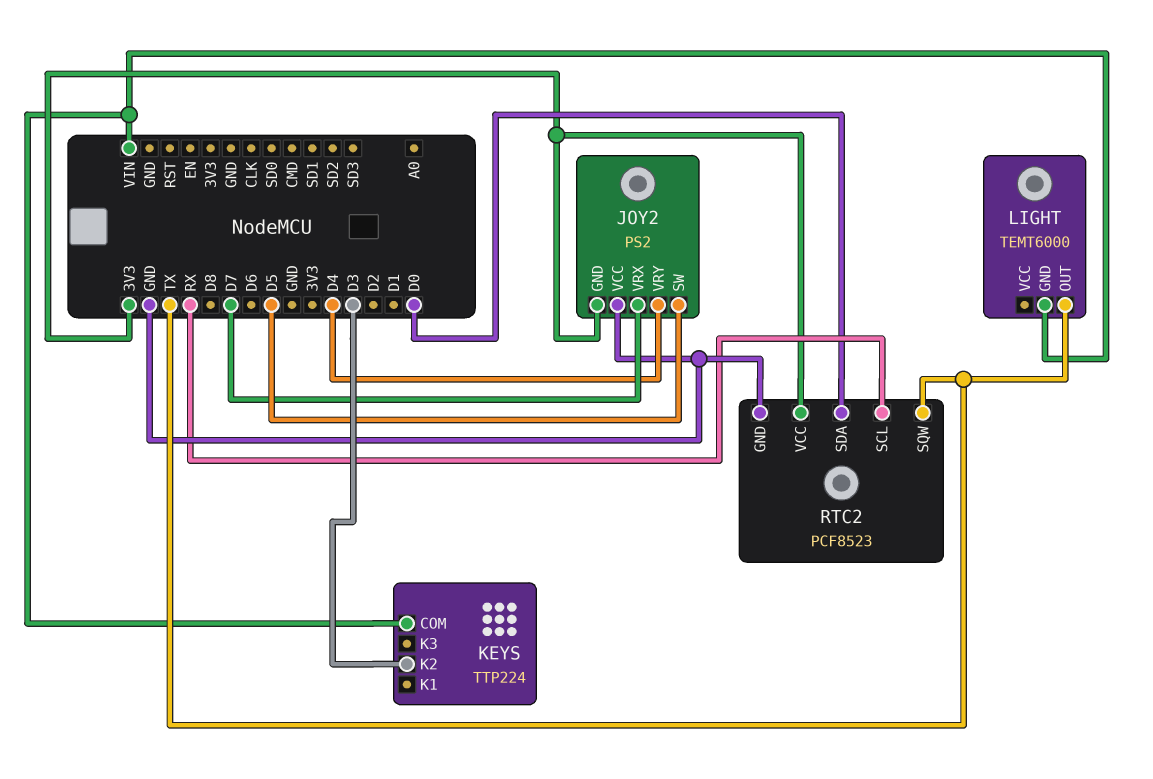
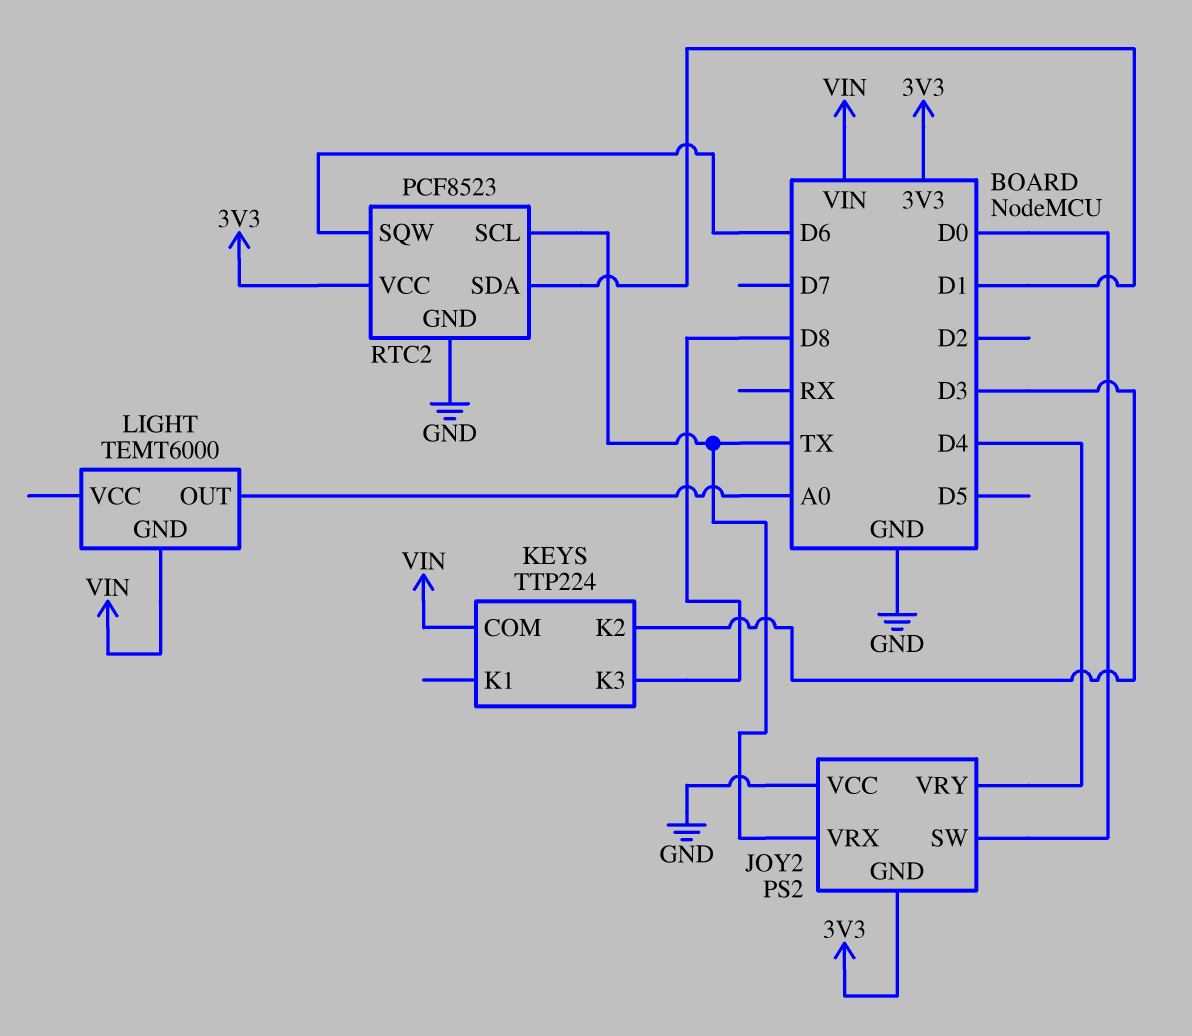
JOY2 pin SW: D5 -> D0
JOY2 pin VRX: D7 -> TX
KEYS pin K3: none -> D8
LIGHT pin OUT: TX -> A0
RTC2 pin SCL: RX -> TX
RTC2 pin SDA: D0 -> D1
RTC2 pin SQW: TX -> D6

